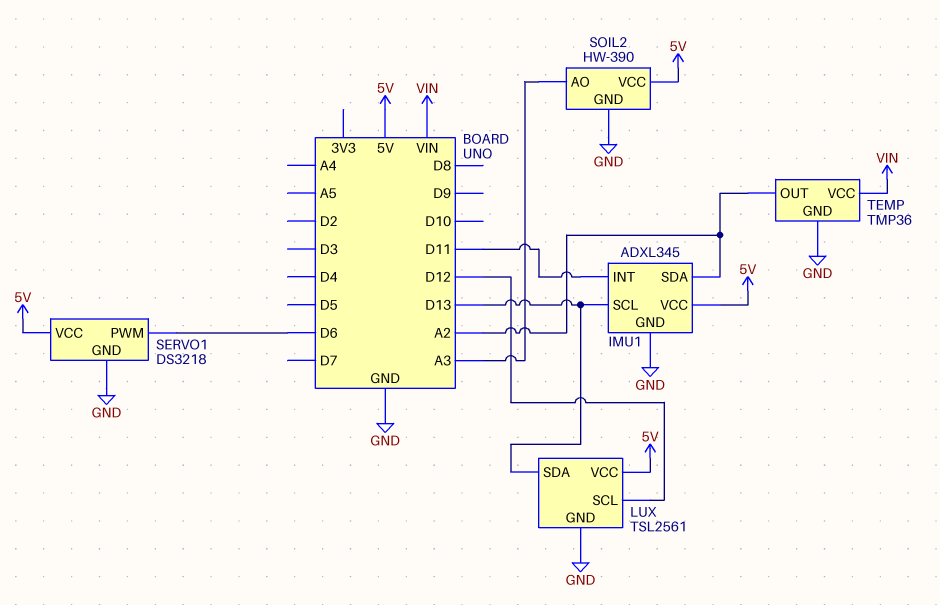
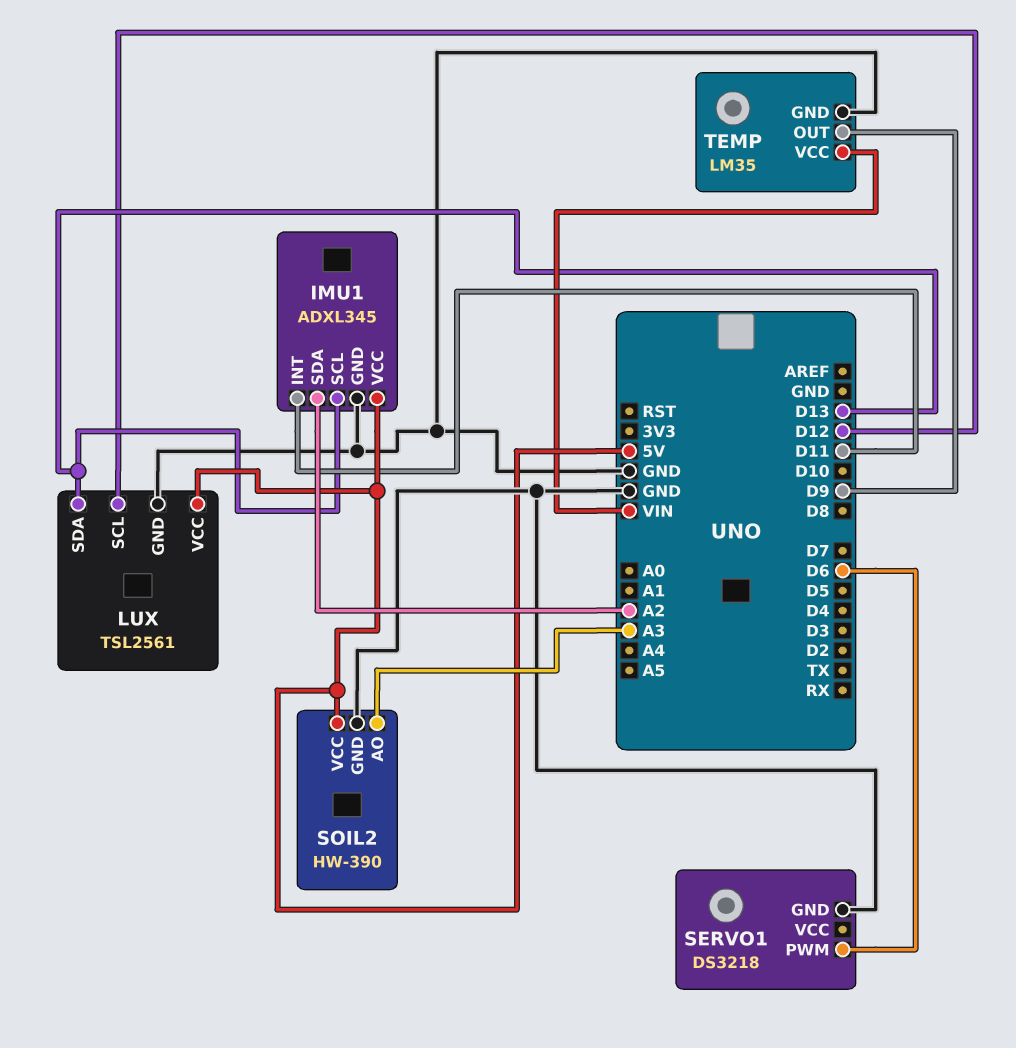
SERVO1 pin VCC: 5V -> none
TEMP: TMP36 -> LM35
TEMP pin OUT: A2 -> D9

